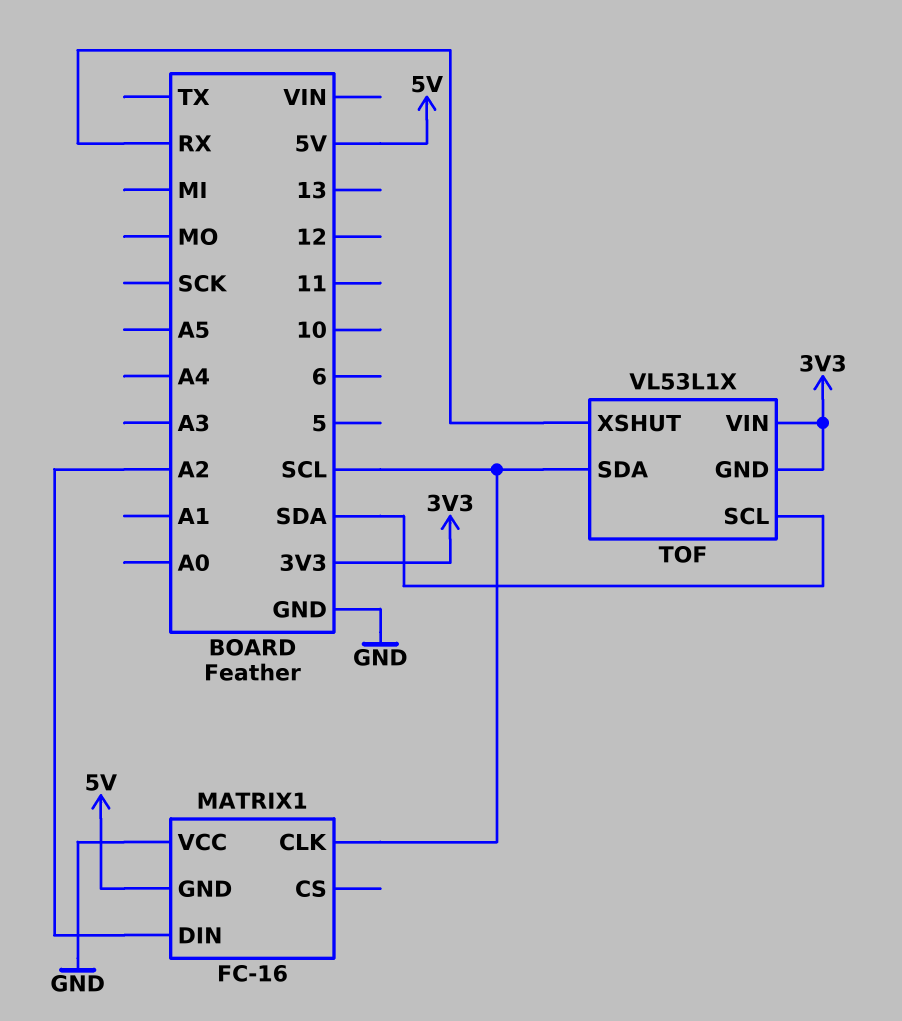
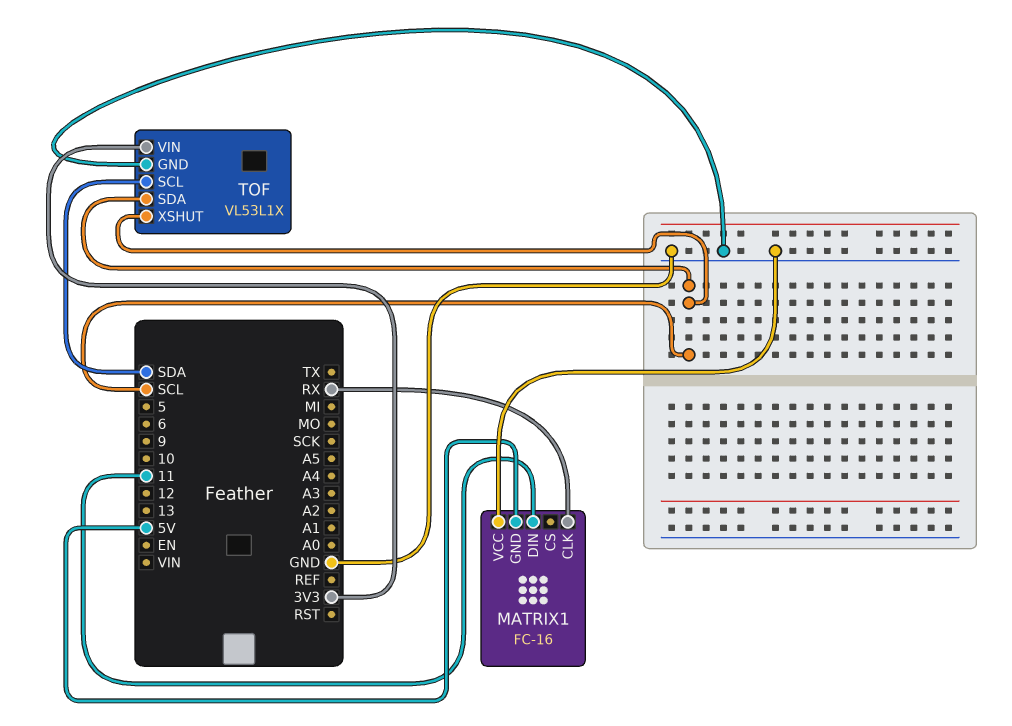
MATRIX1 pin CLK: SCL -> RX
MATRIX1 pin DIN: A2 -> 11
TOF pin GND: 3V3 -> GND
TOF pin XSHUT: RX -> SCL

